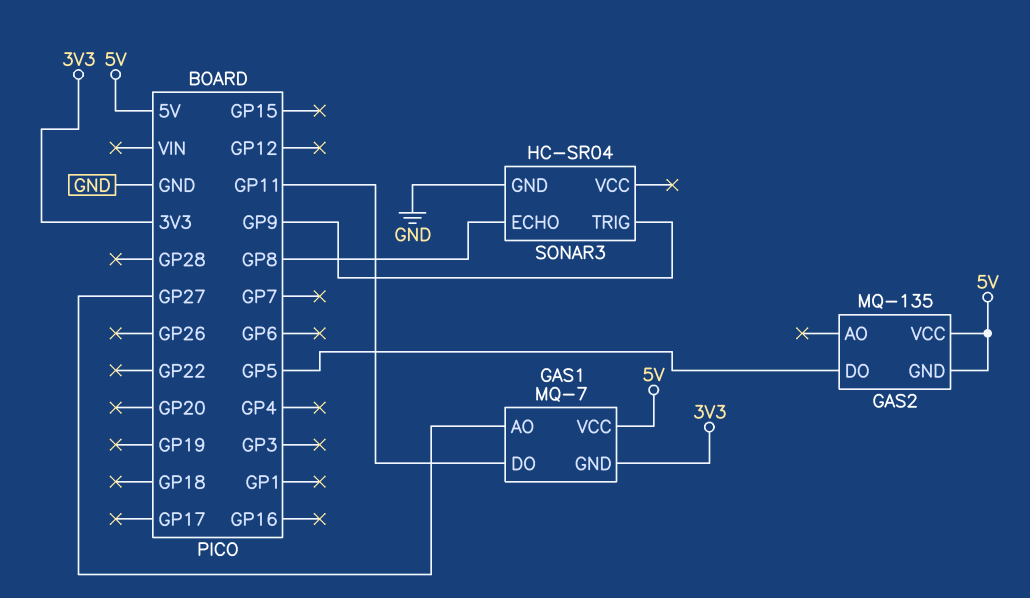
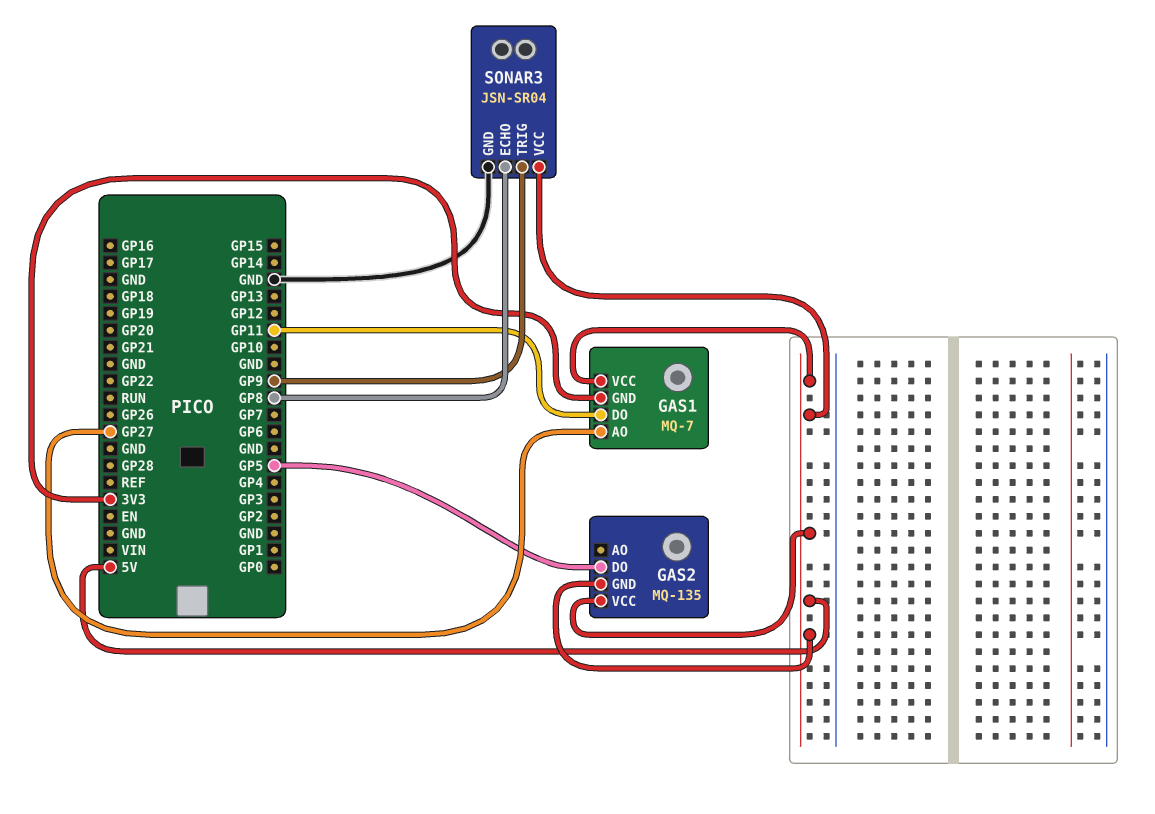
SONAR3: HC-SR04 -> JSN-SR04
SONAR3 pin VCC: none -> 5V

